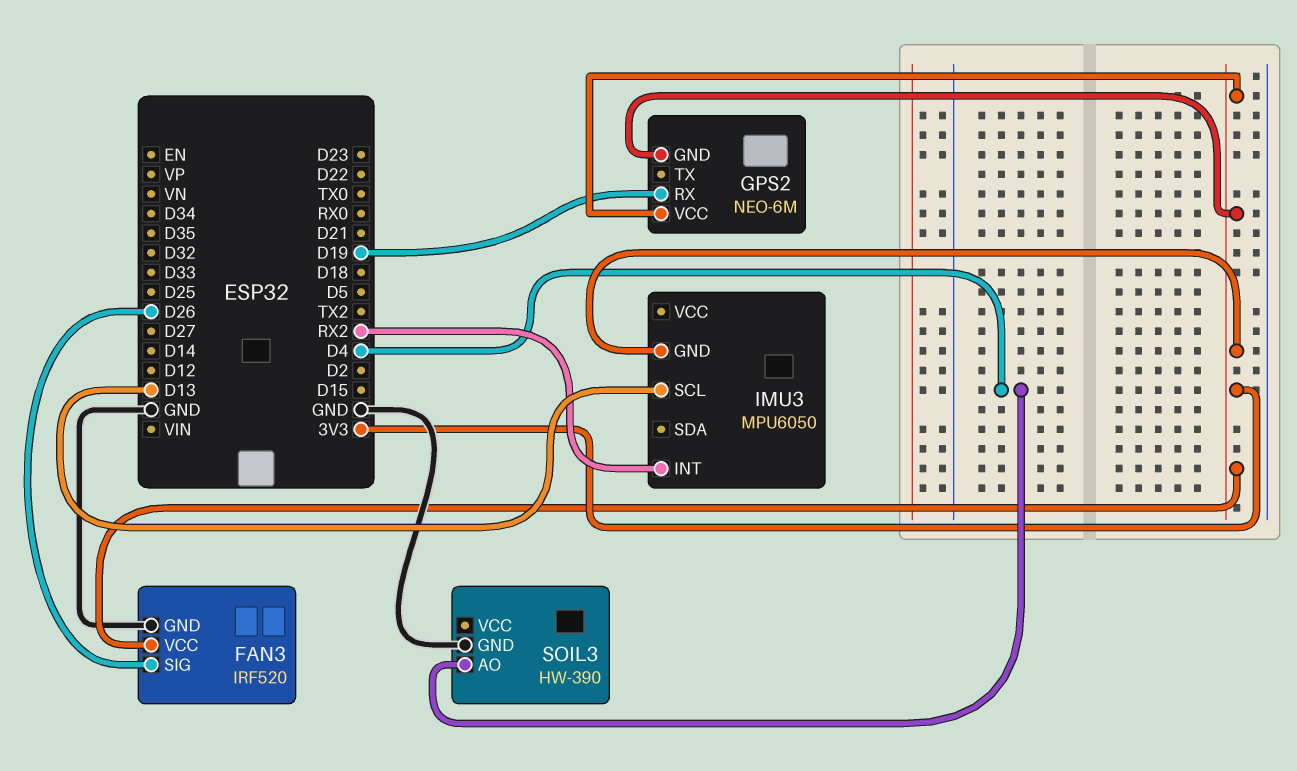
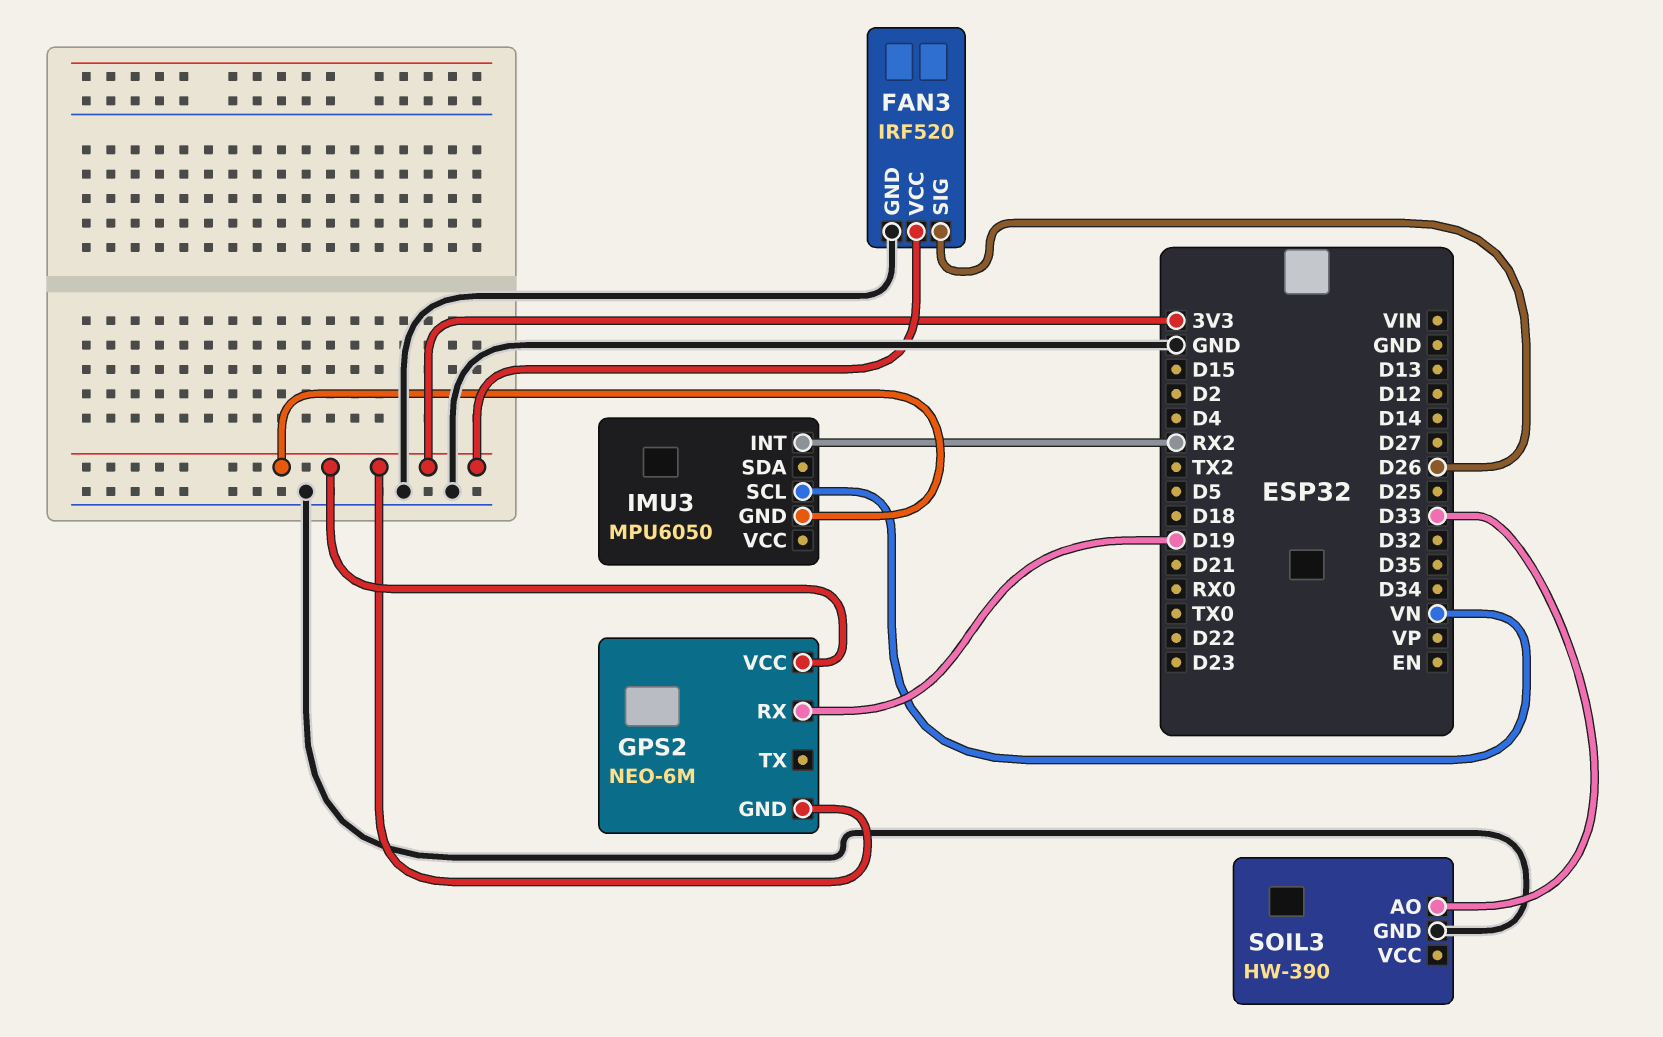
IMU3 pin SCL: D13 -> VN
SOIL3 pin AO: D4 -> D33

